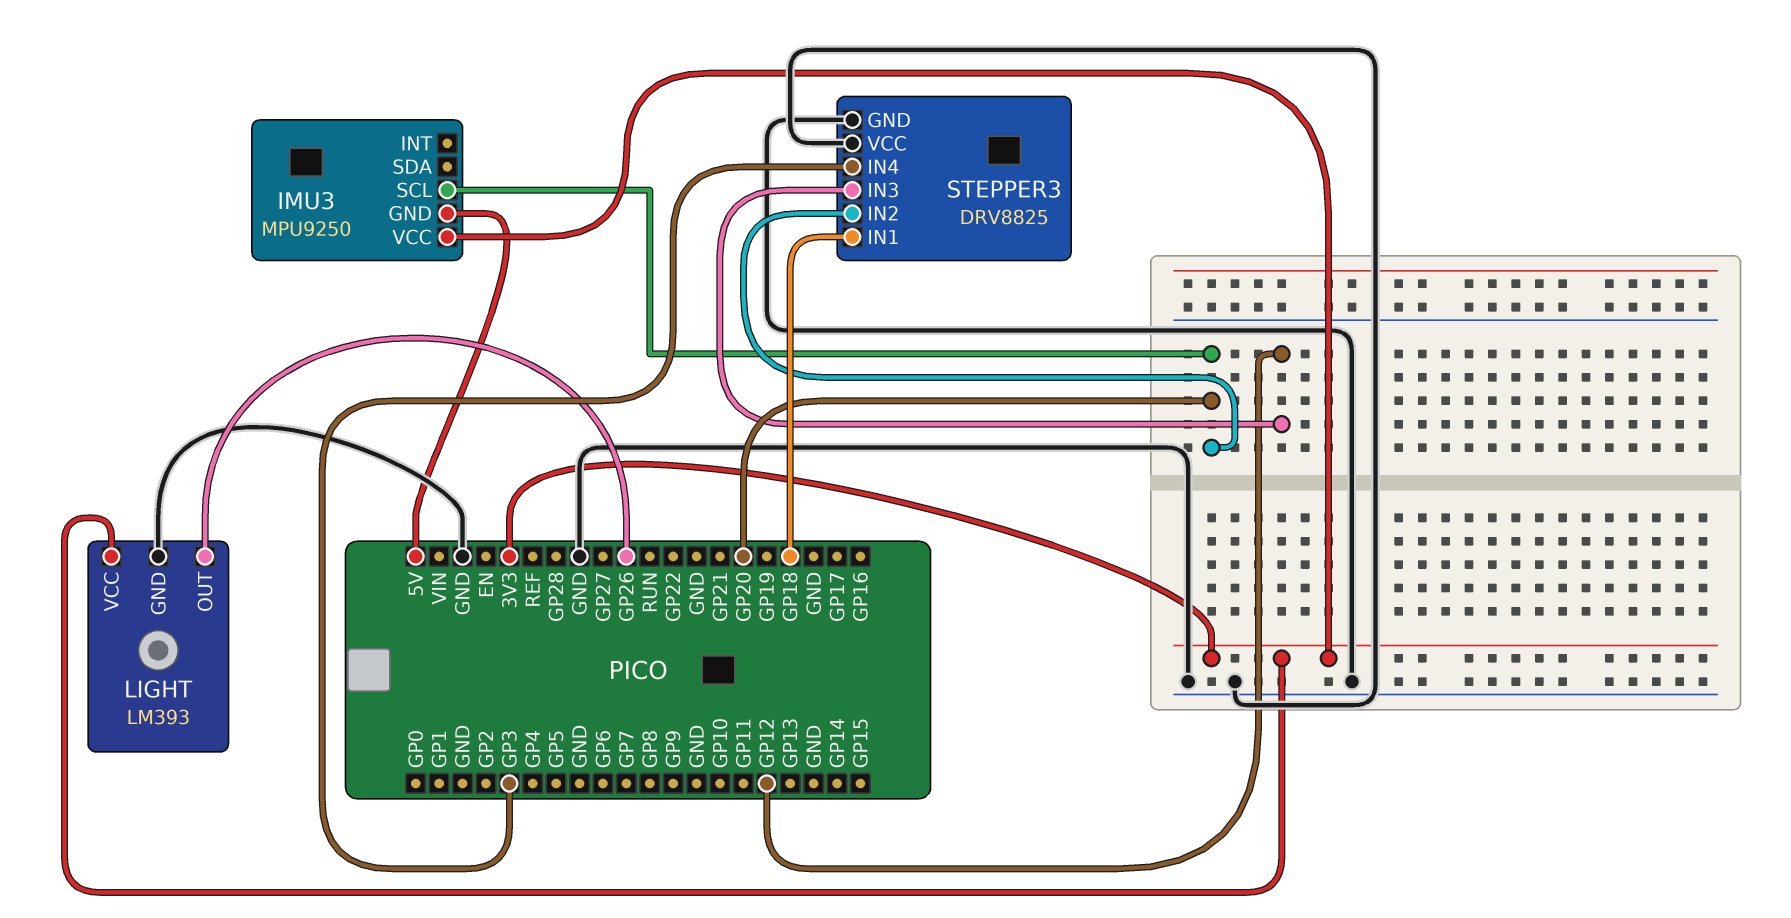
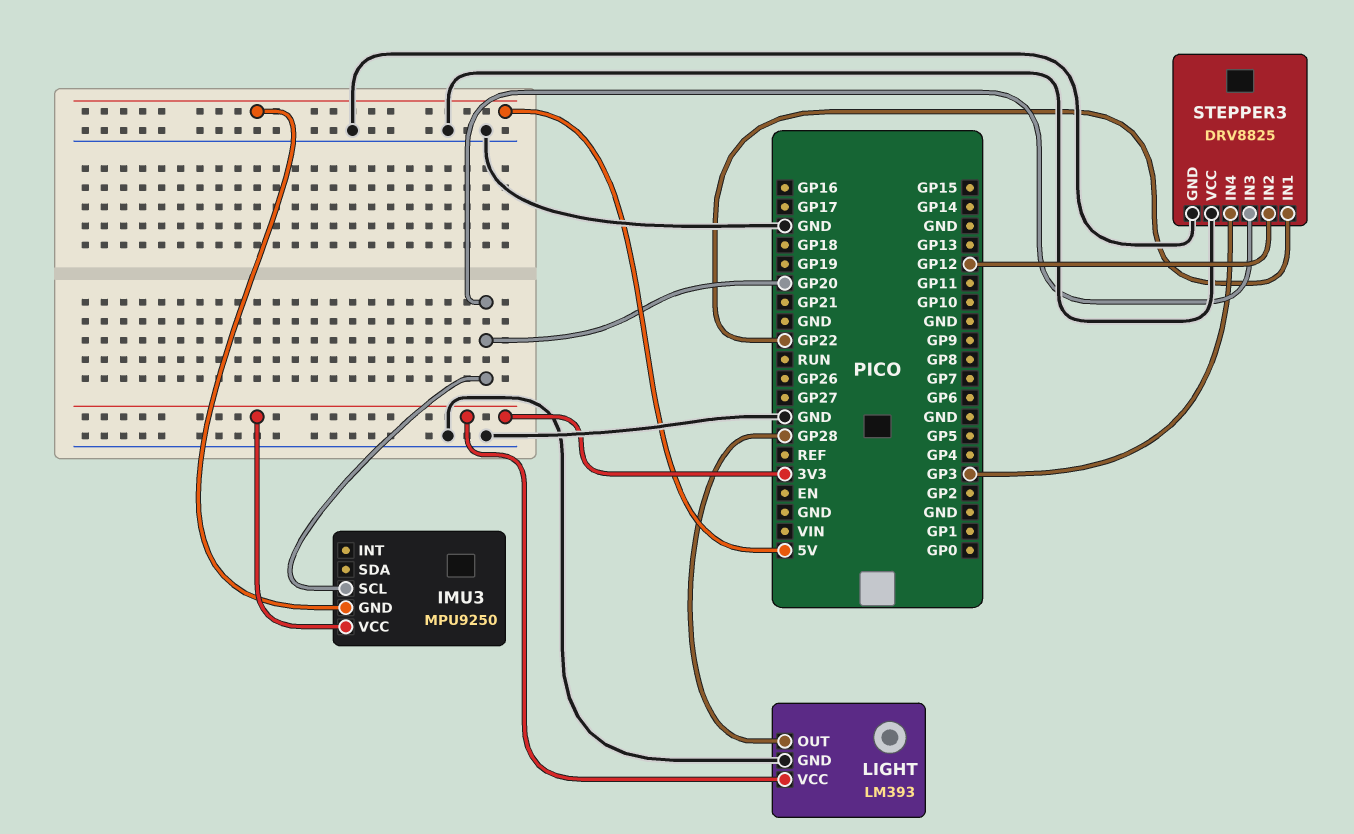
LIGHT pin OUT: GP26 -> GP28
STEPPER3 pin IN1: GP18 -> GP22
STEPPER3 pin IN2: GP20 -> GP12
STEPPER3 pin IN3: GP12 -> GP20

